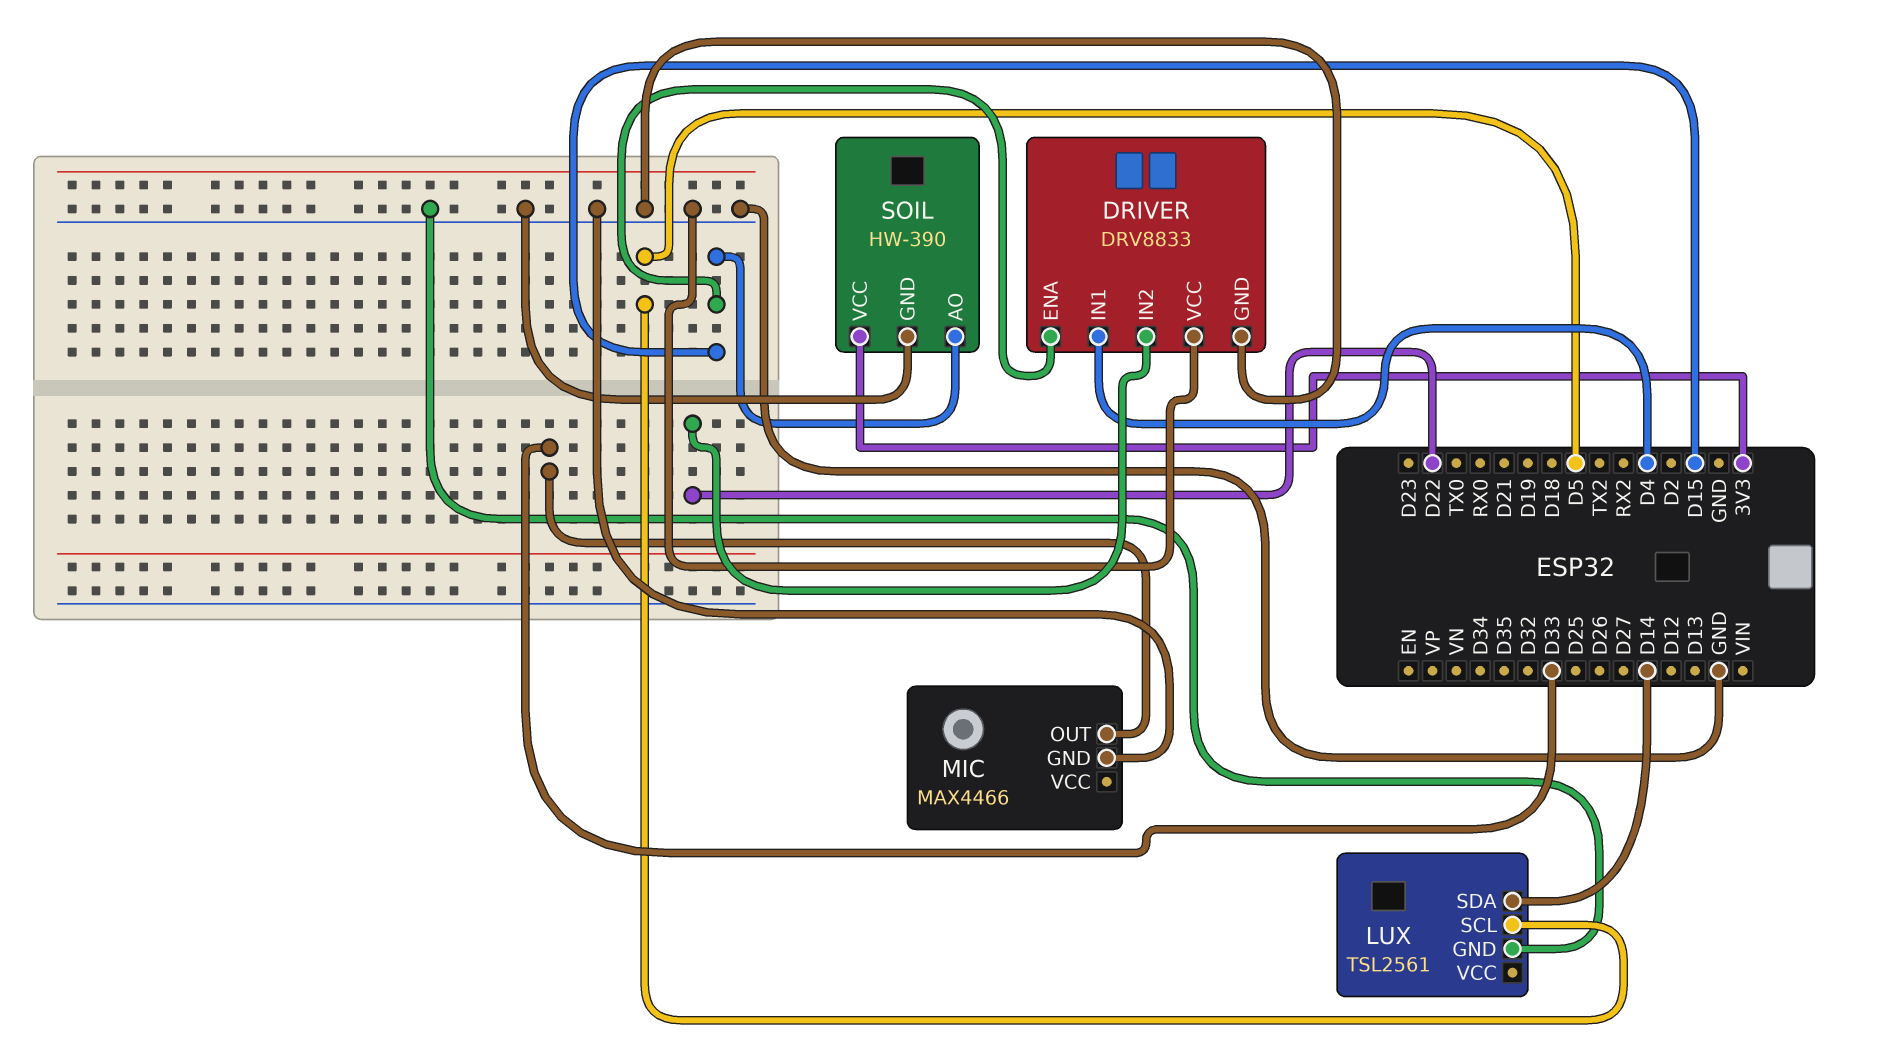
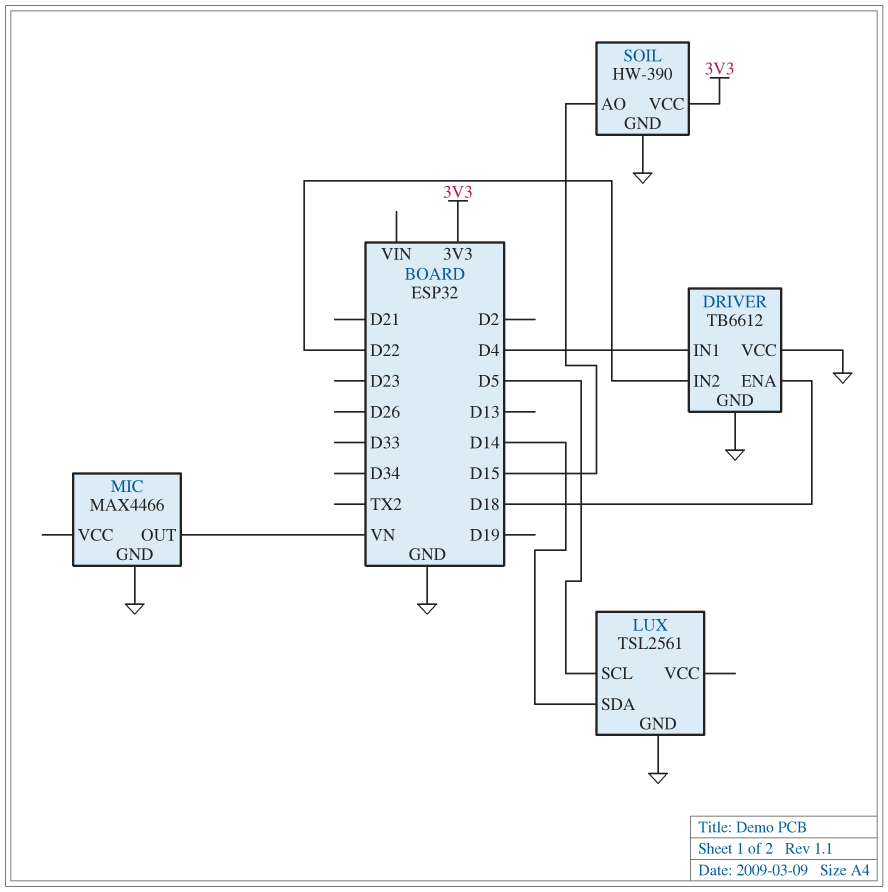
DRIVER: DRV8833 -> TB6612
DRIVER pin ENA: D15 -> D18
MIC pin OUT: D33 -> VN

